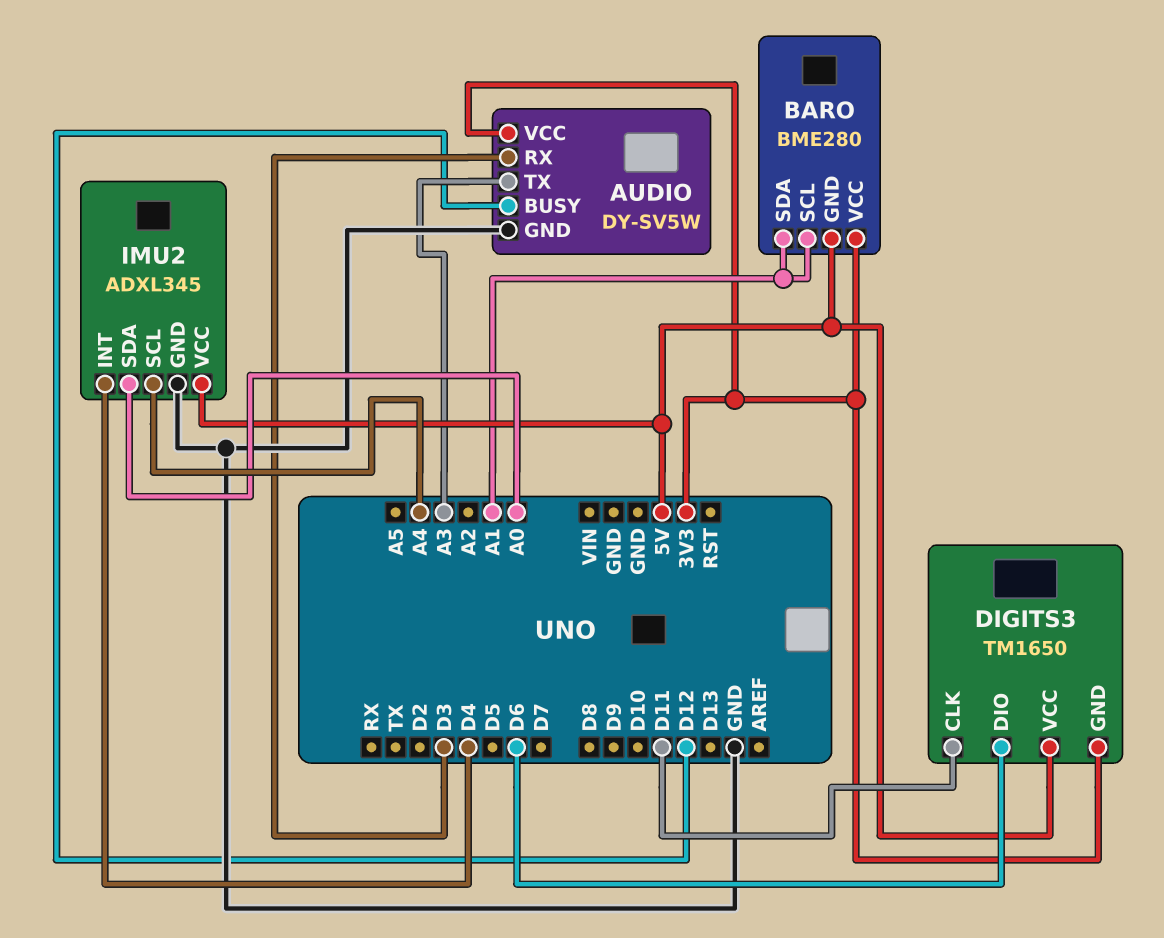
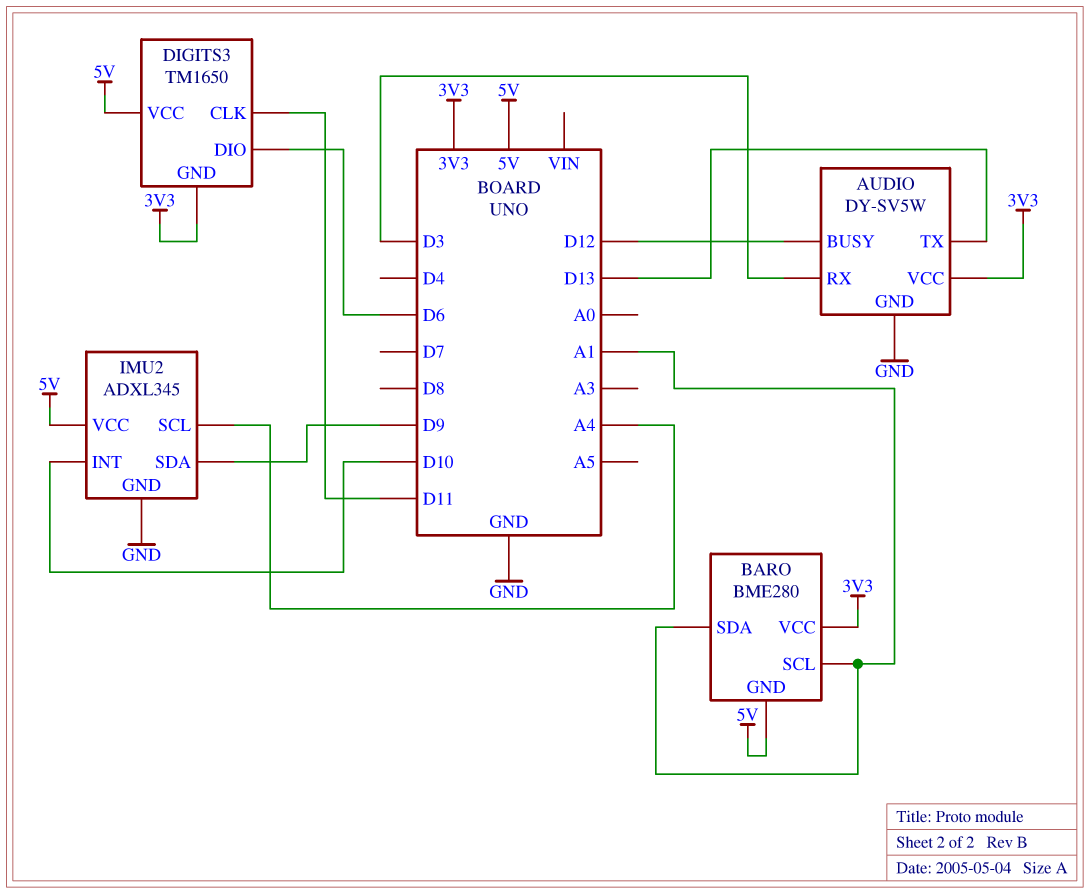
AUDIO pin TX: A3 -> D13
IMU2 pin INT: D4 -> D10
IMU2 pin SDA: A0 -> D9

